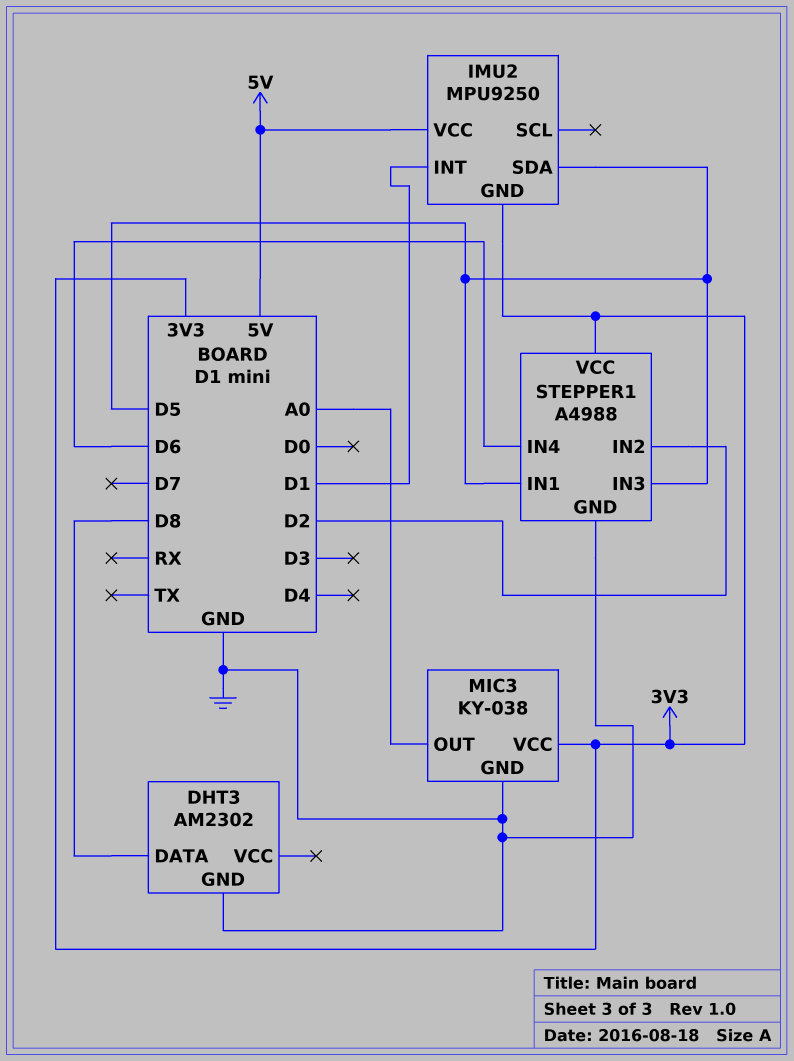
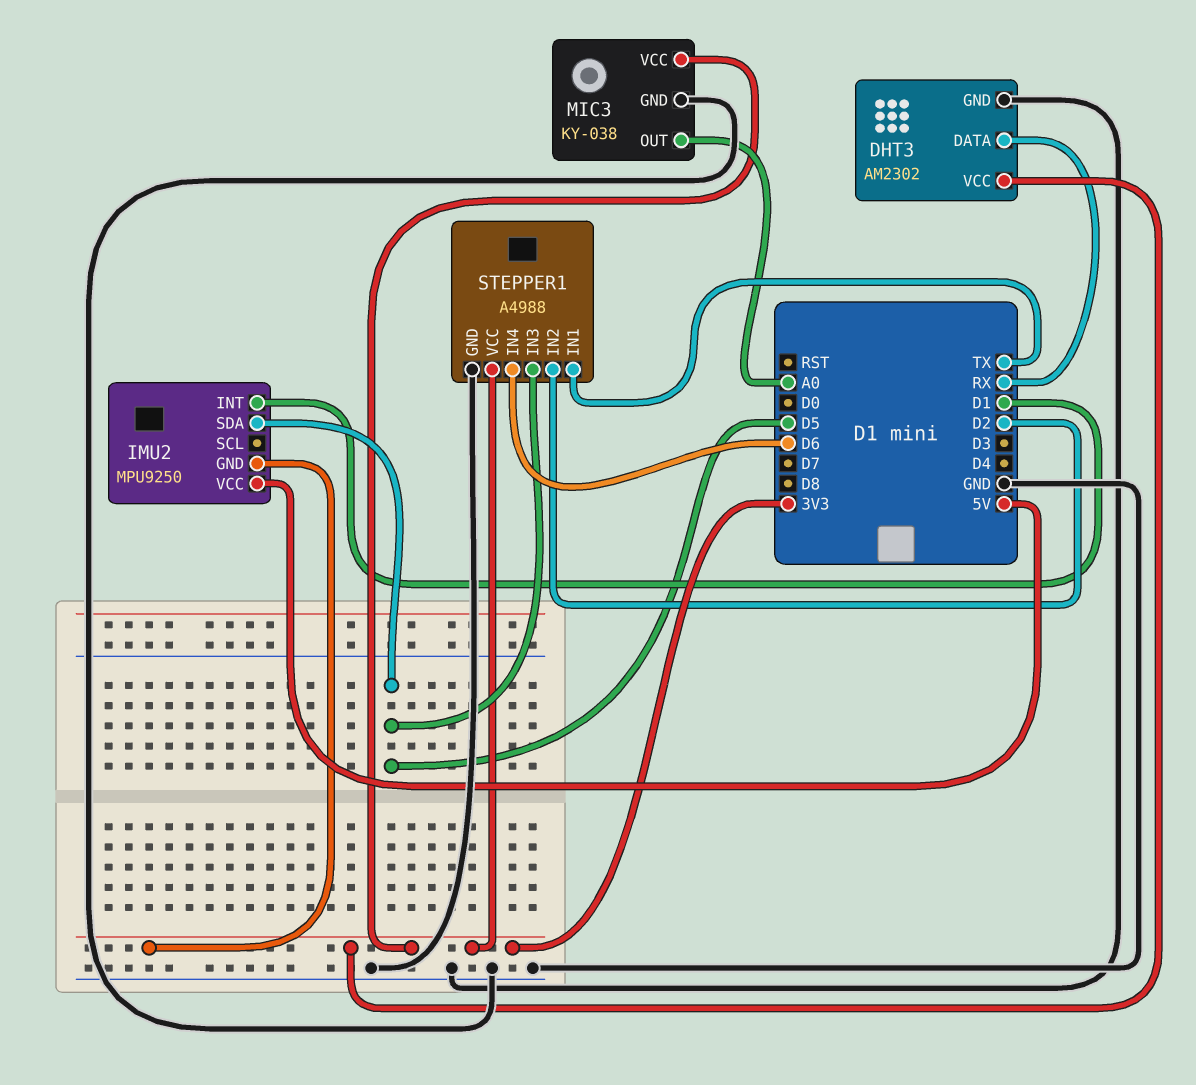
DHT3 pin DATA: D8 -> RX
DHT3 pin VCC: none -> 3V3
STEPPER1 pin IN1: D5 -> TX

